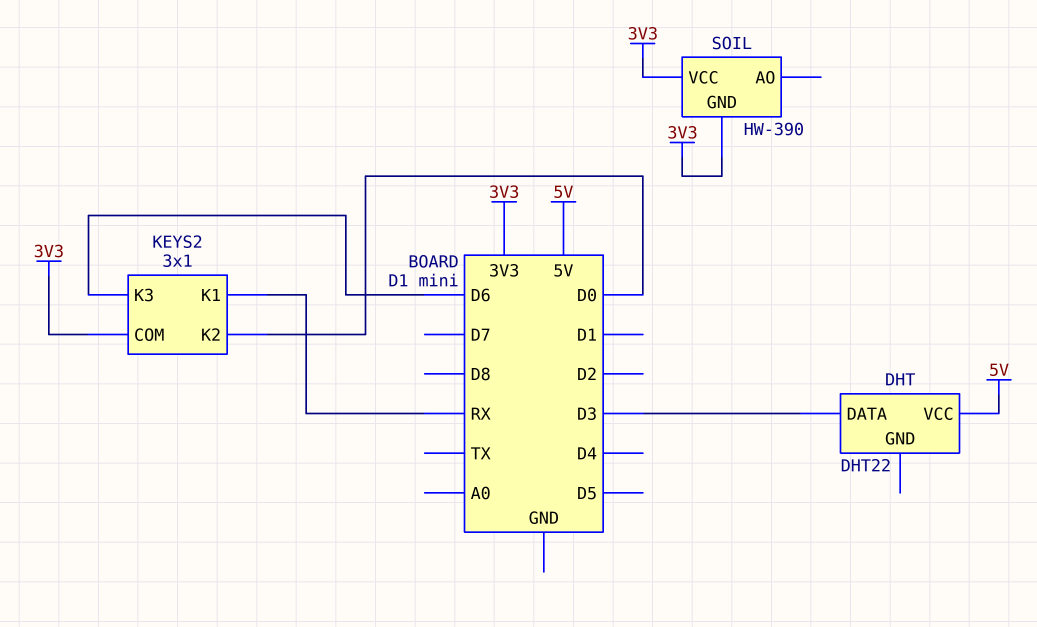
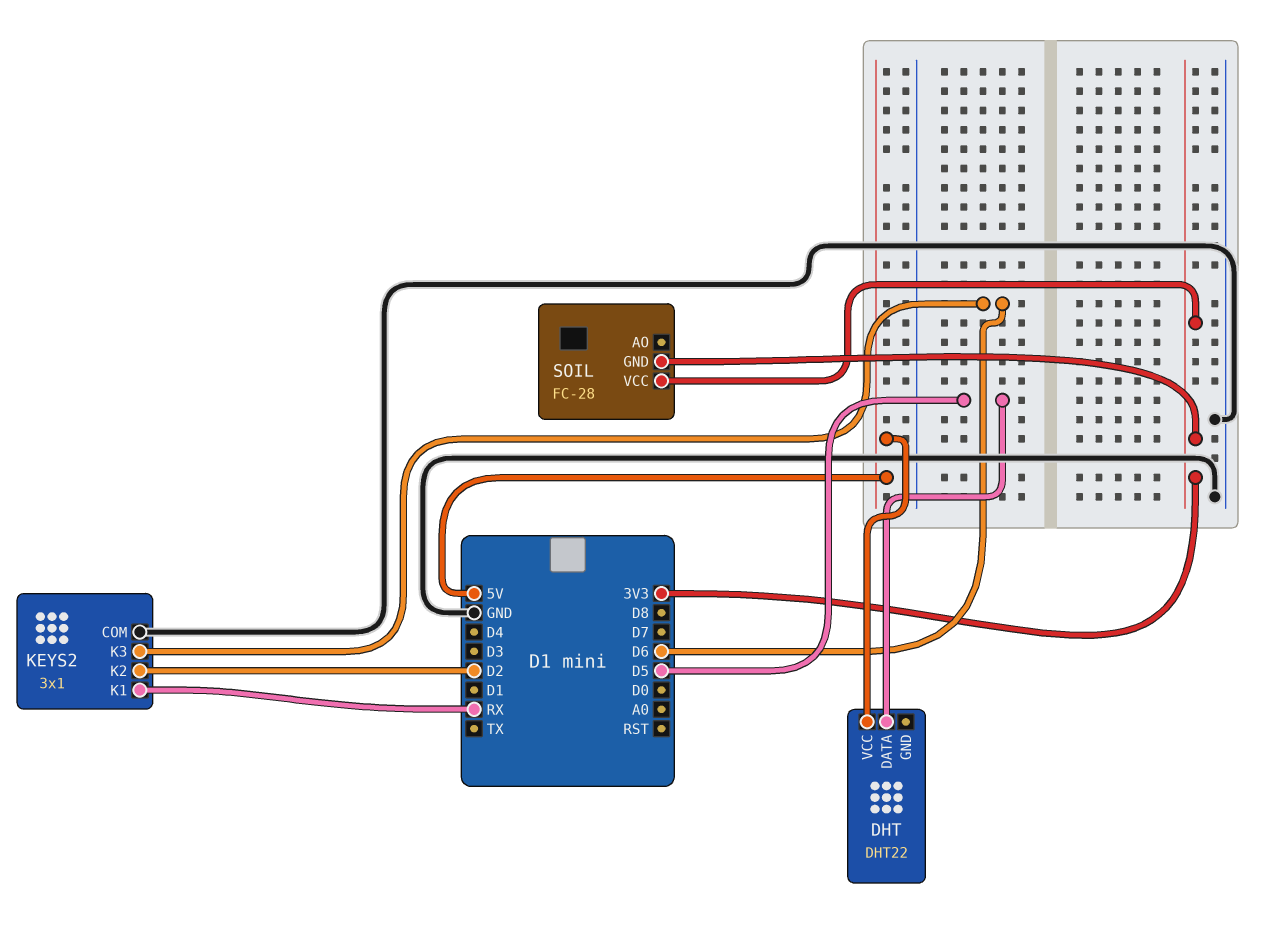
DHT pin DATA: D3 -> D5
KEYS2 pin COM: 3V3 -> GND
KEYS2 pin K2: D0 -> D2
SOIL: HW-390 -> FC-28

